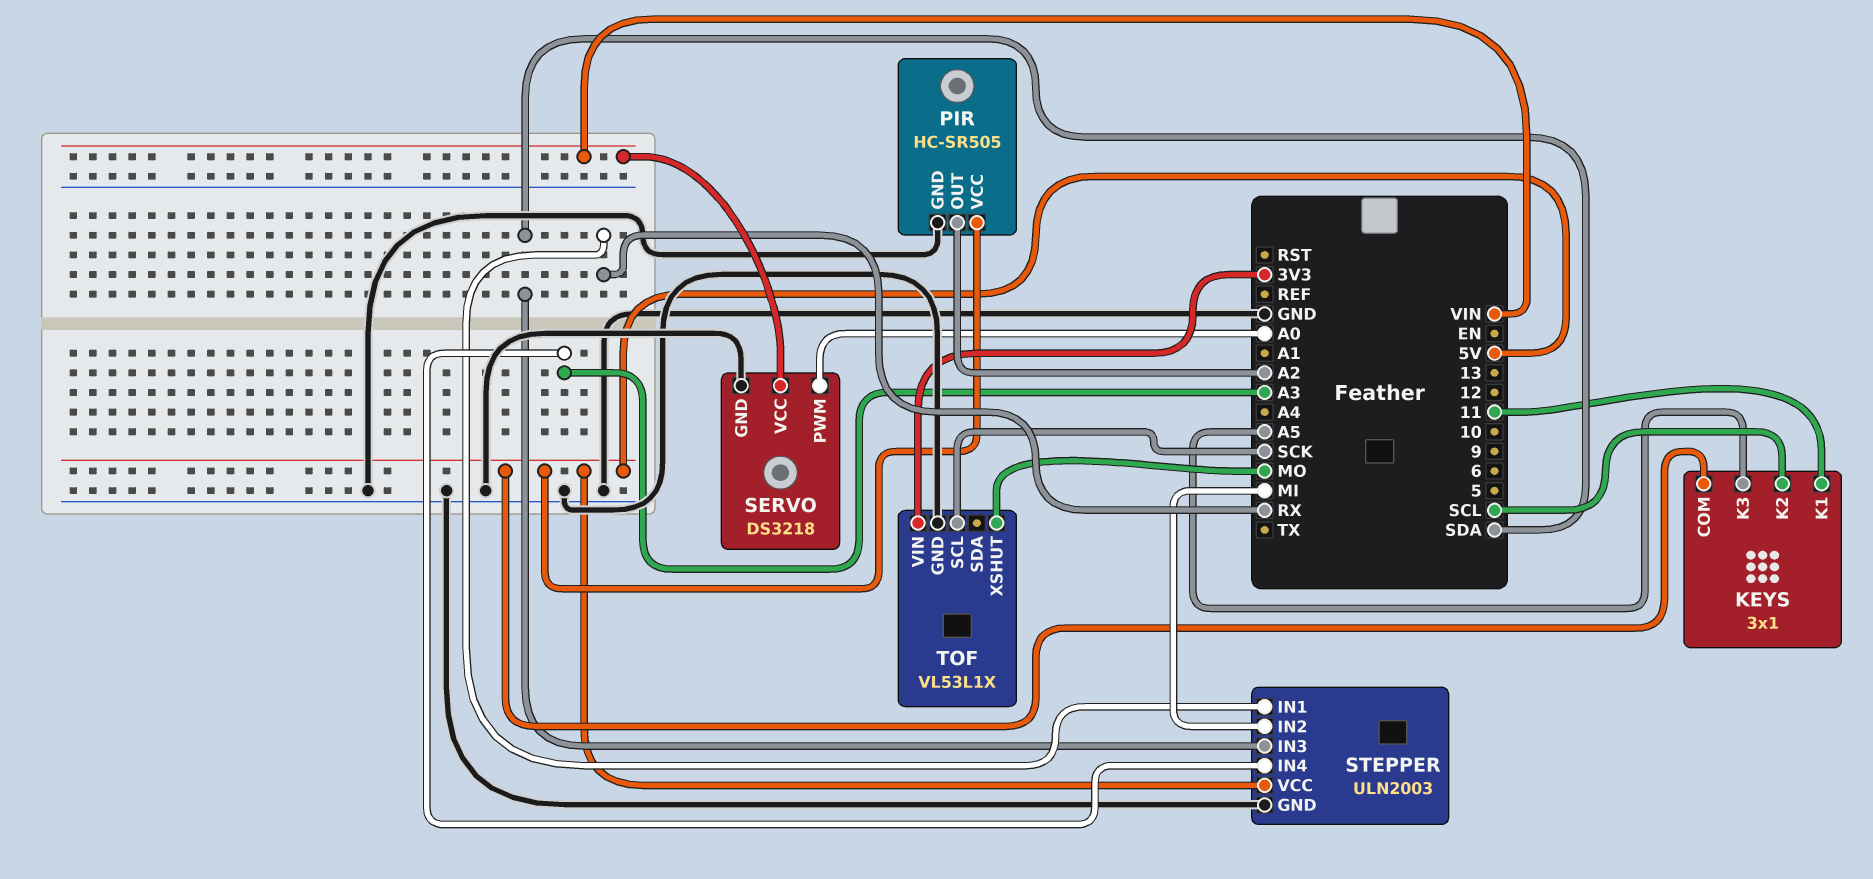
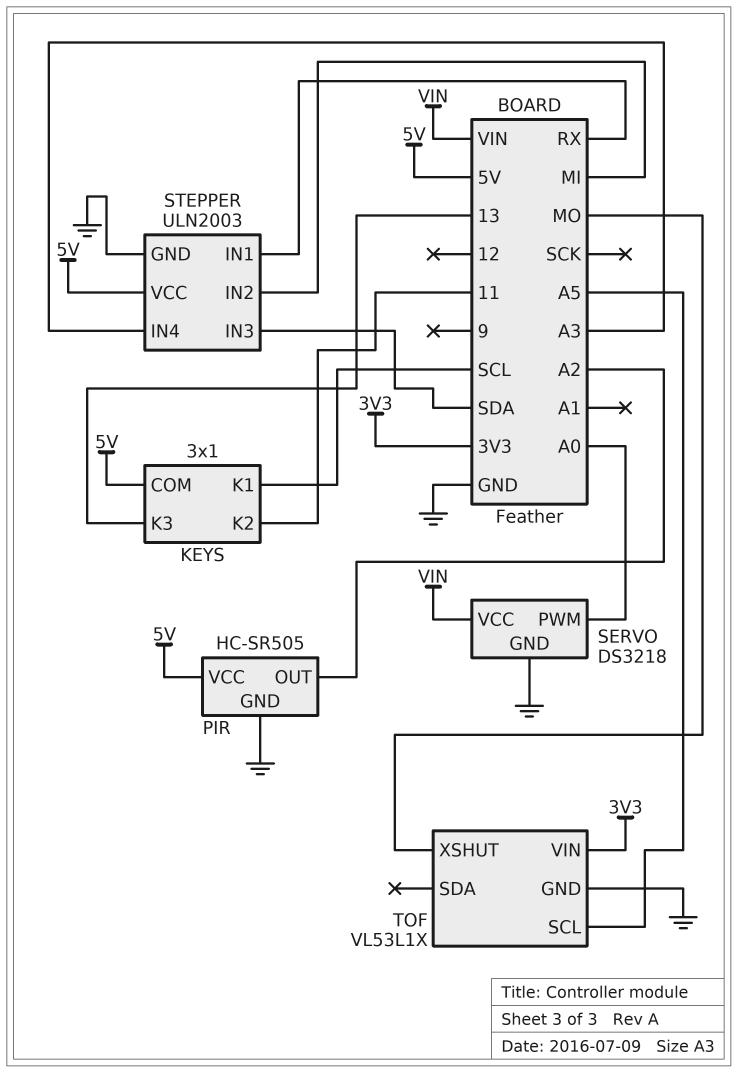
KEYS pin K1: 11 -> SCL
KEYS pin K2: SCL -> 11
KEYS pin K3: A5 -> 13
TOF pin SCL: SCK -> A5

